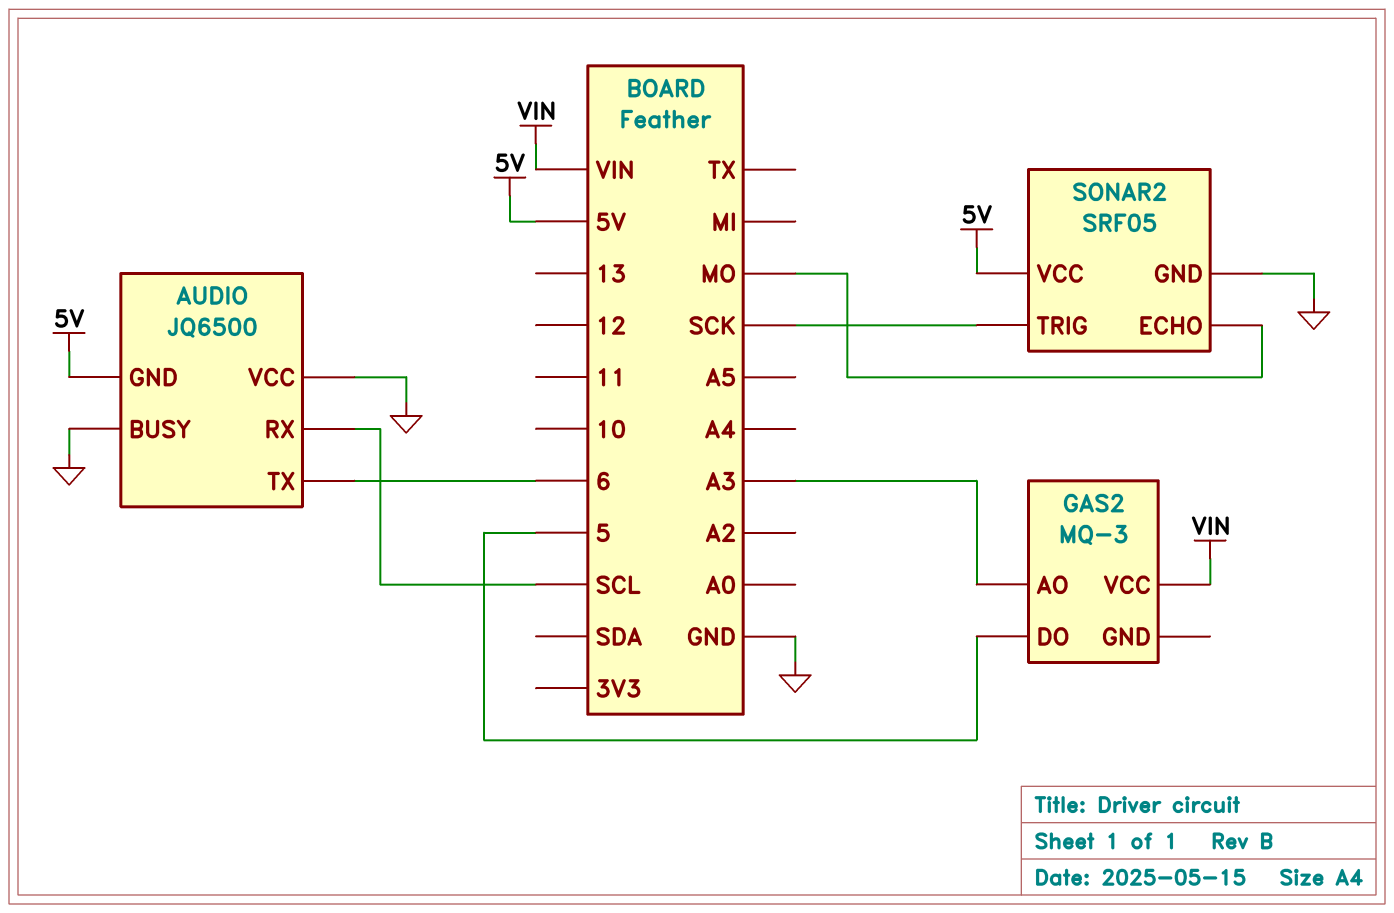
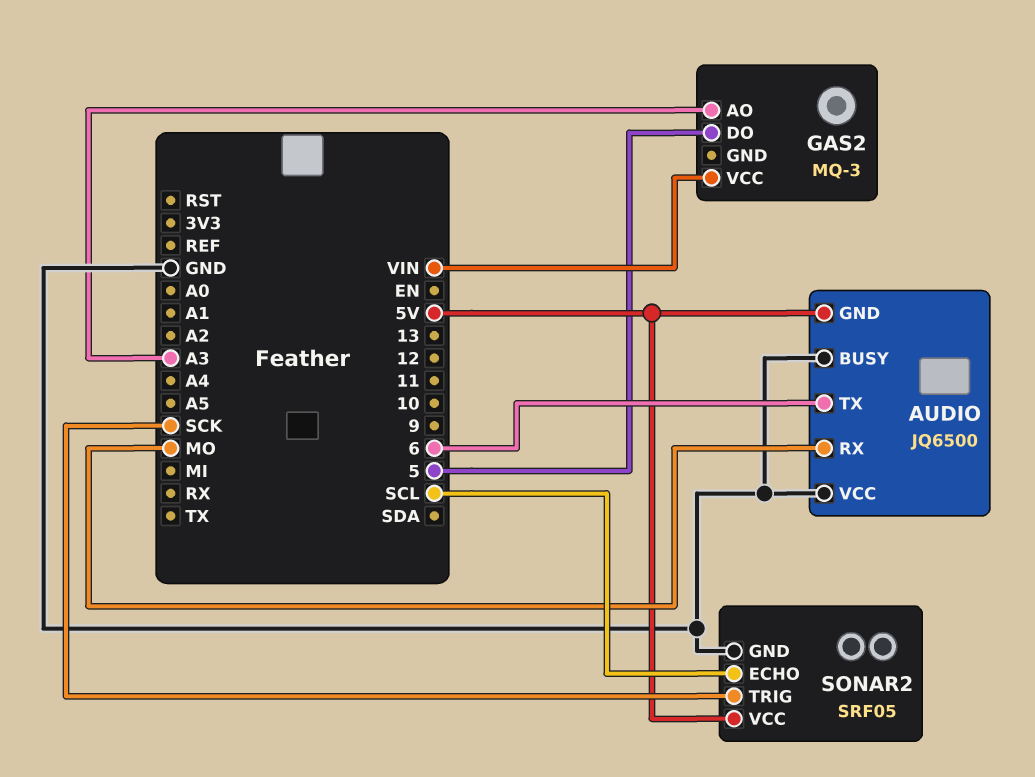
AUDIO pin RX: SCL -> MO
SONAR2 pin ECHO: MO -> SCL

